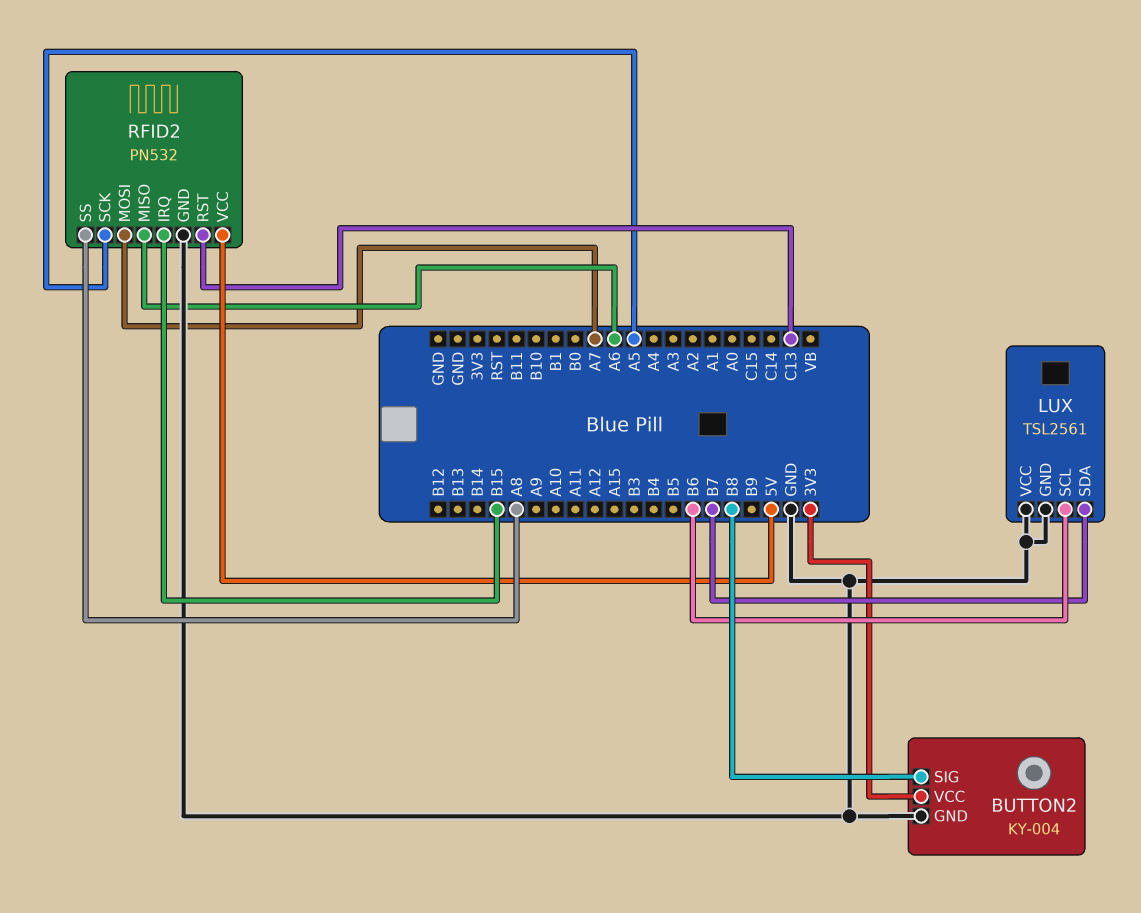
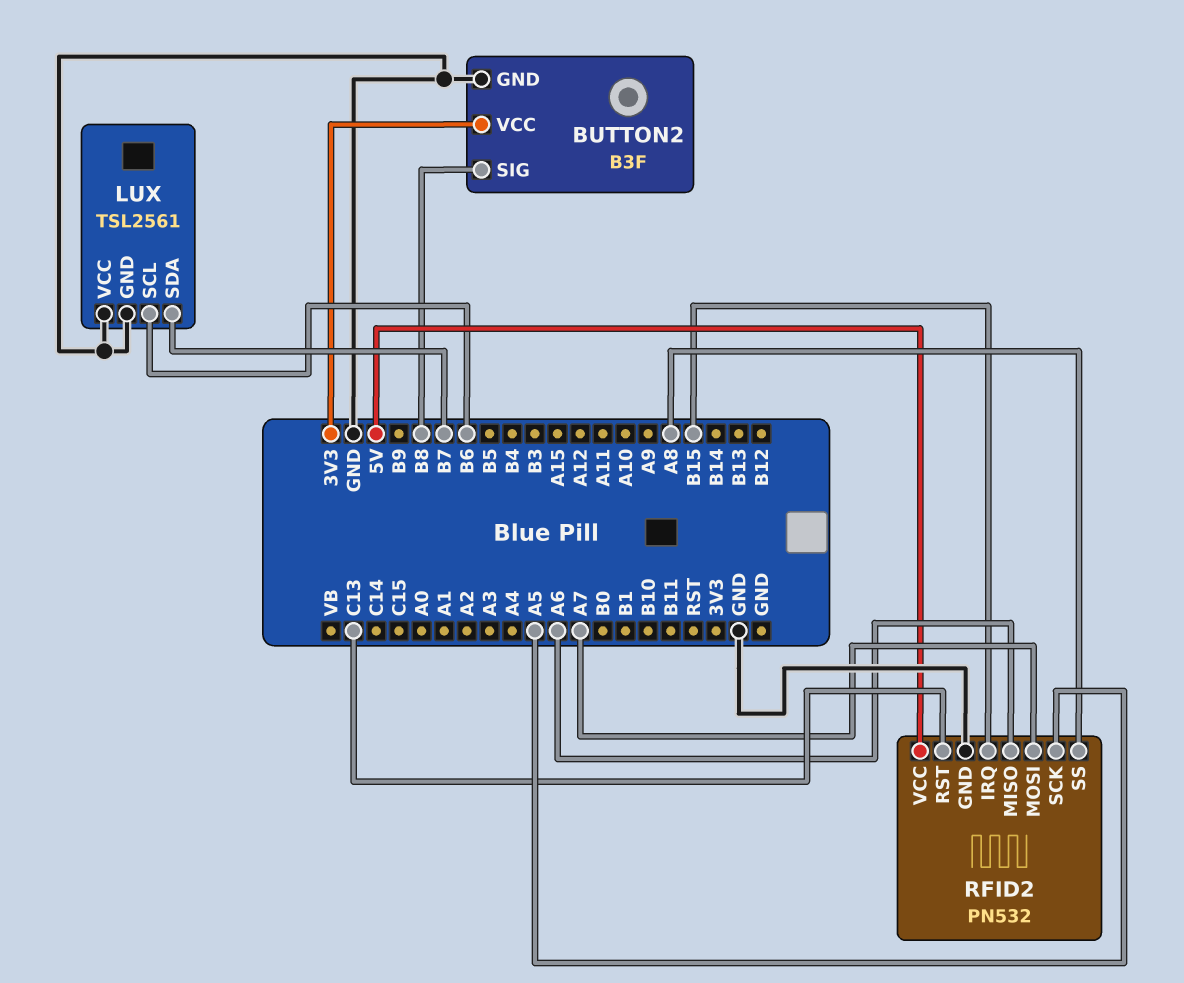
BUTTON2: KY-004 -> B3F

